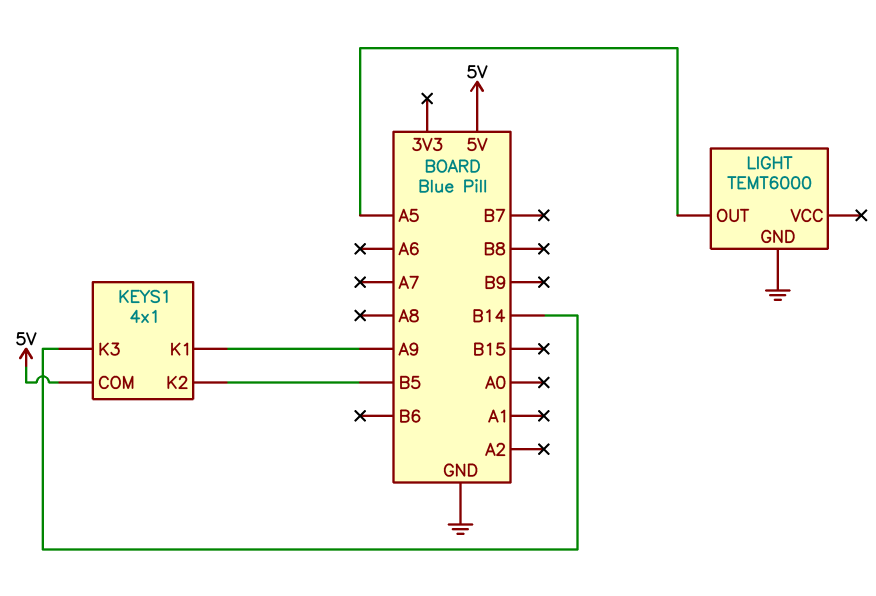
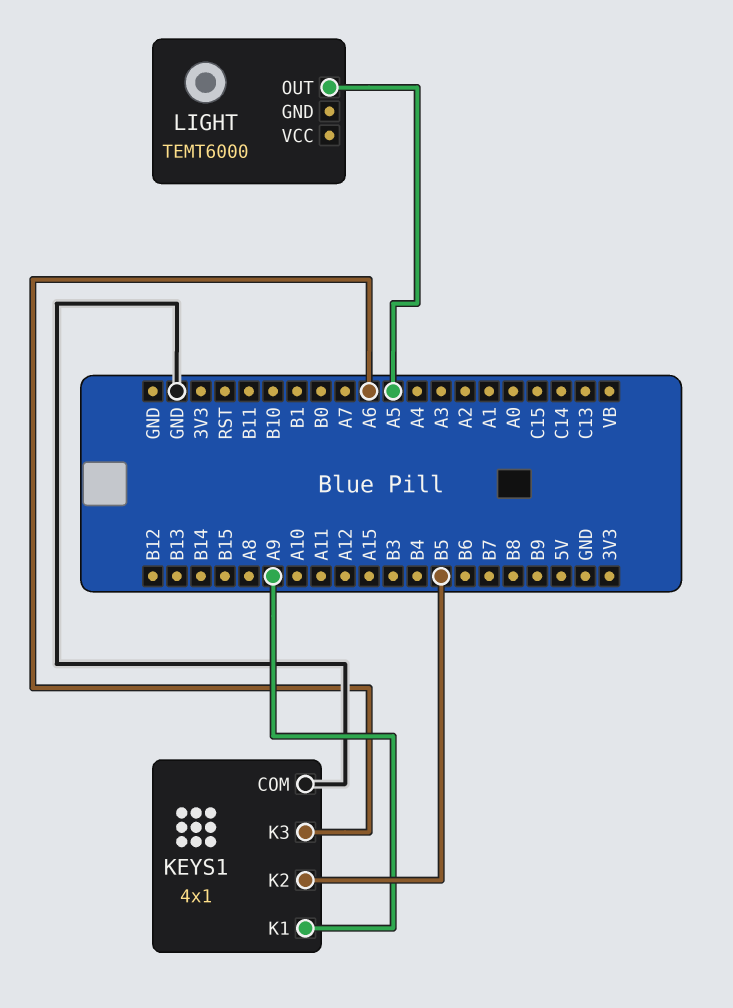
KEYS1 pin COM: 5V -> GND
KEYS1 pin K3: B14 -> A6
LIGHT pin GND: GND -> none

